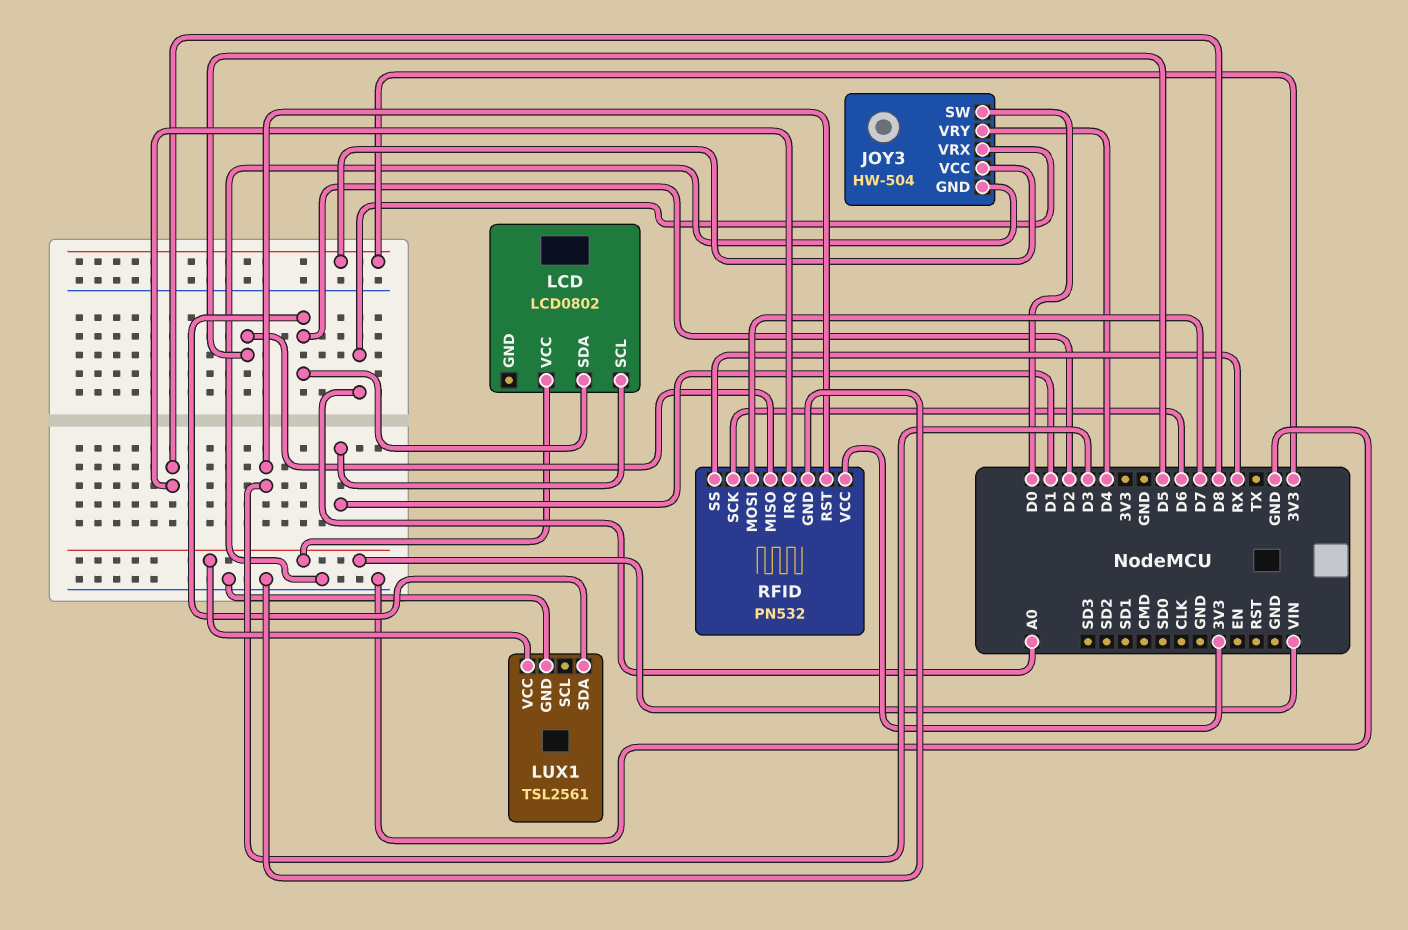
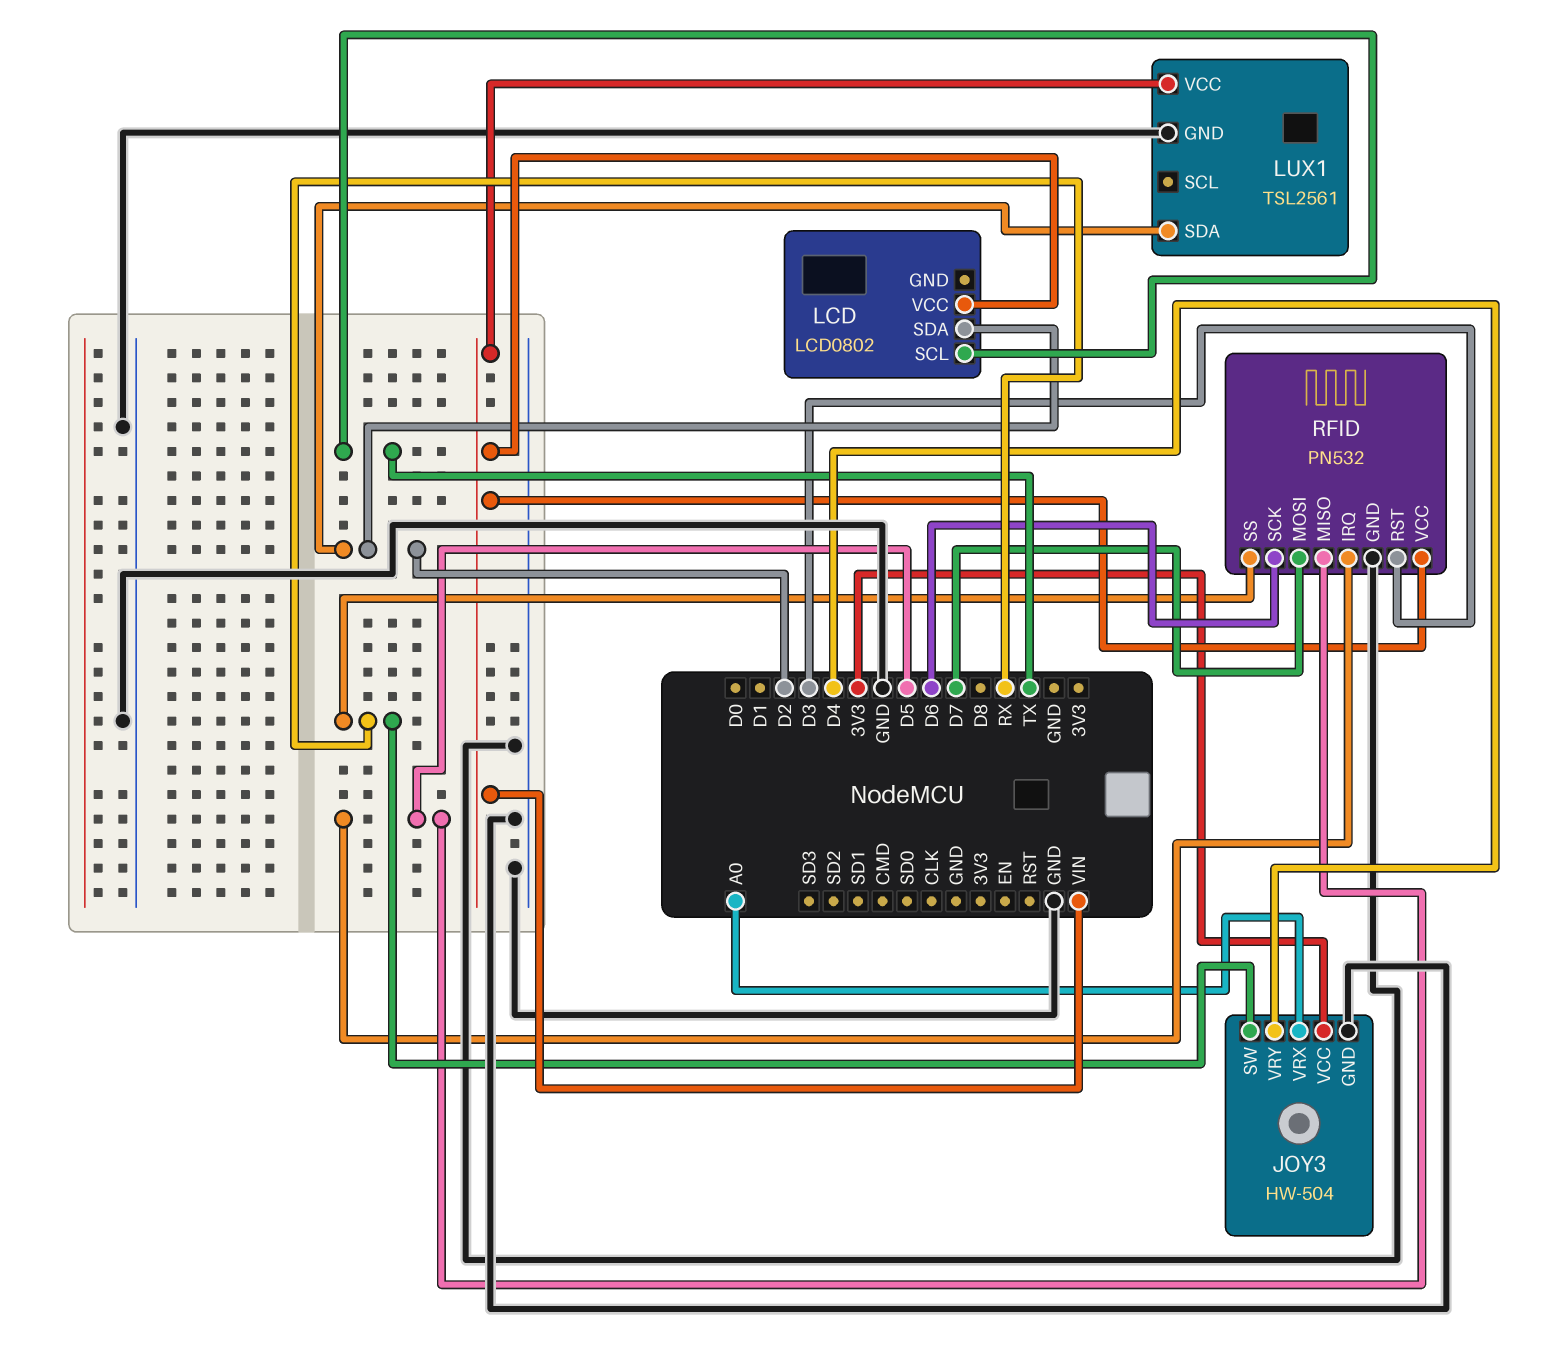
JOY3 pin SW: D0 -> RX
LCD pin SCL: D1 -> TX
RFID pin IRQ: D8 -> D5
RFID pin VCC: 3V3 -> VIN

